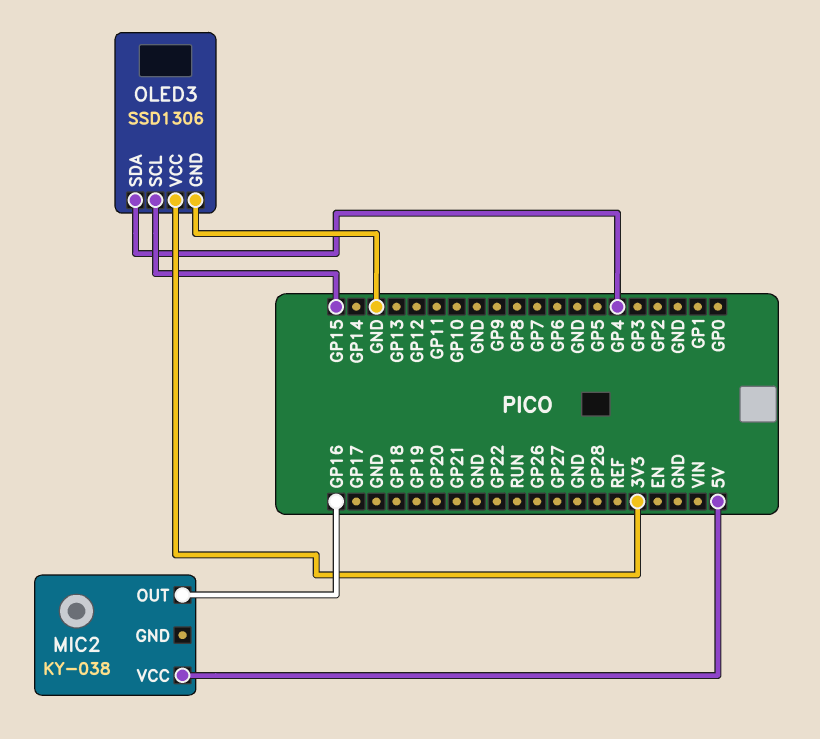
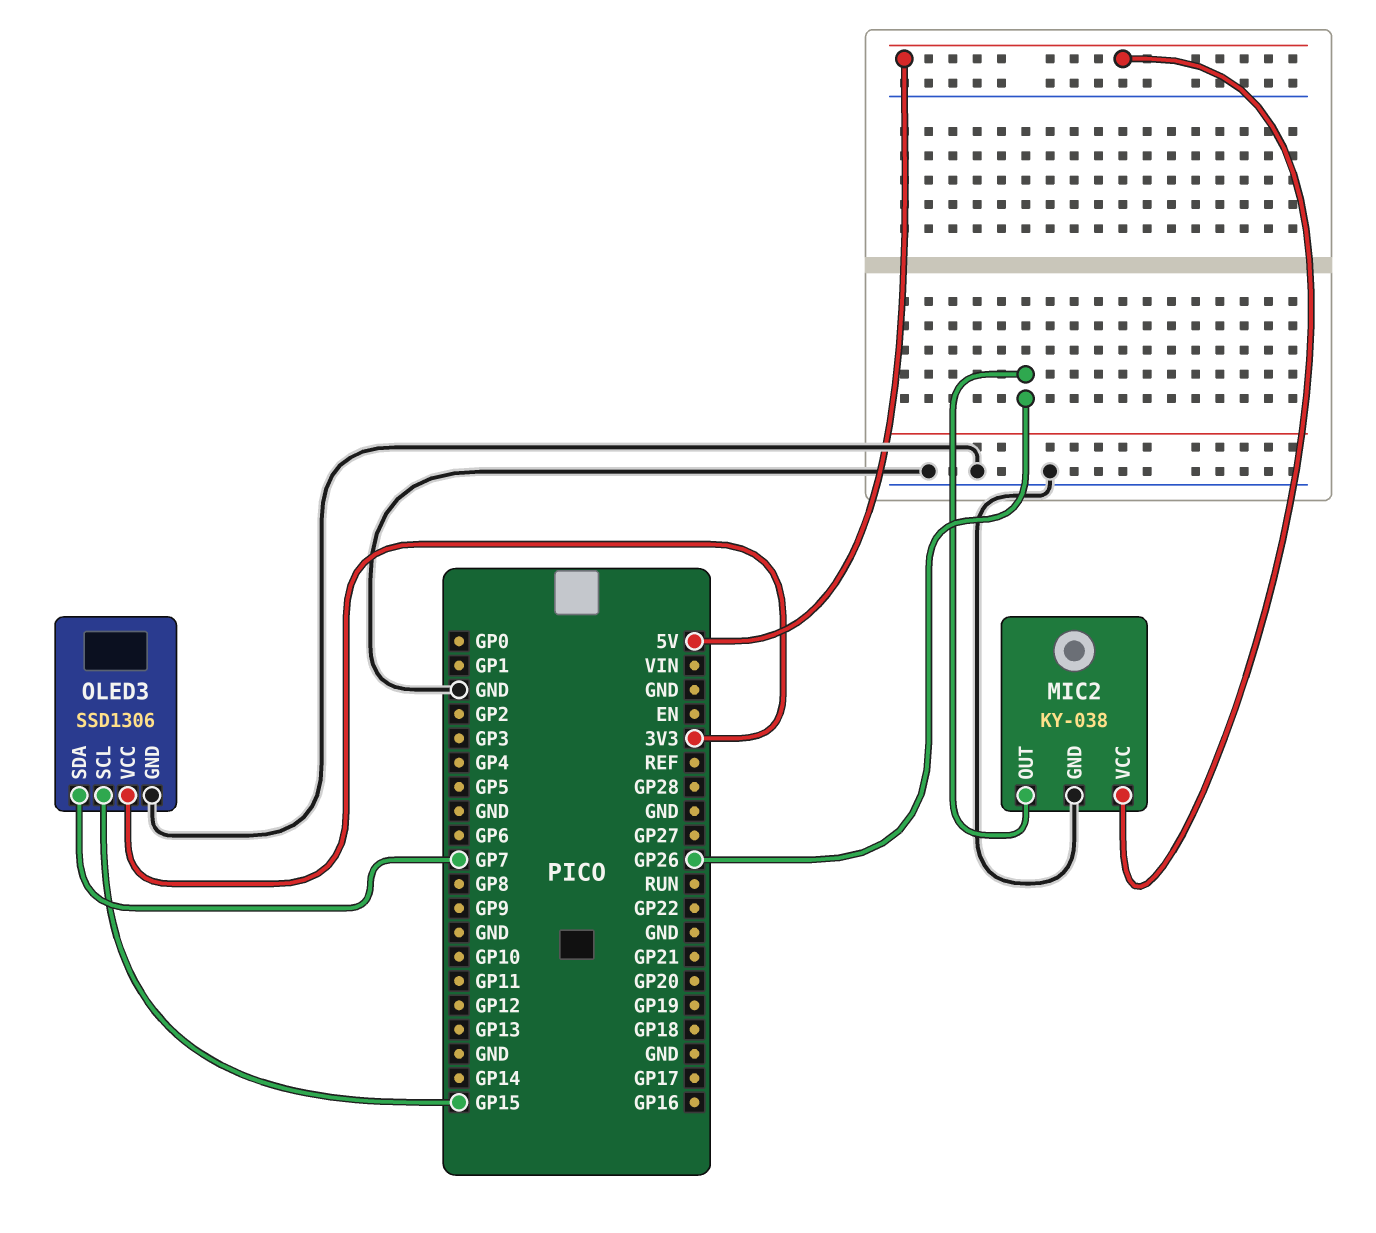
MIC2 pin GND: none -> GND
MIC2 pin OUT: GP16 -> GP26
OLED3 pin SDA: GP4 -> GP7

